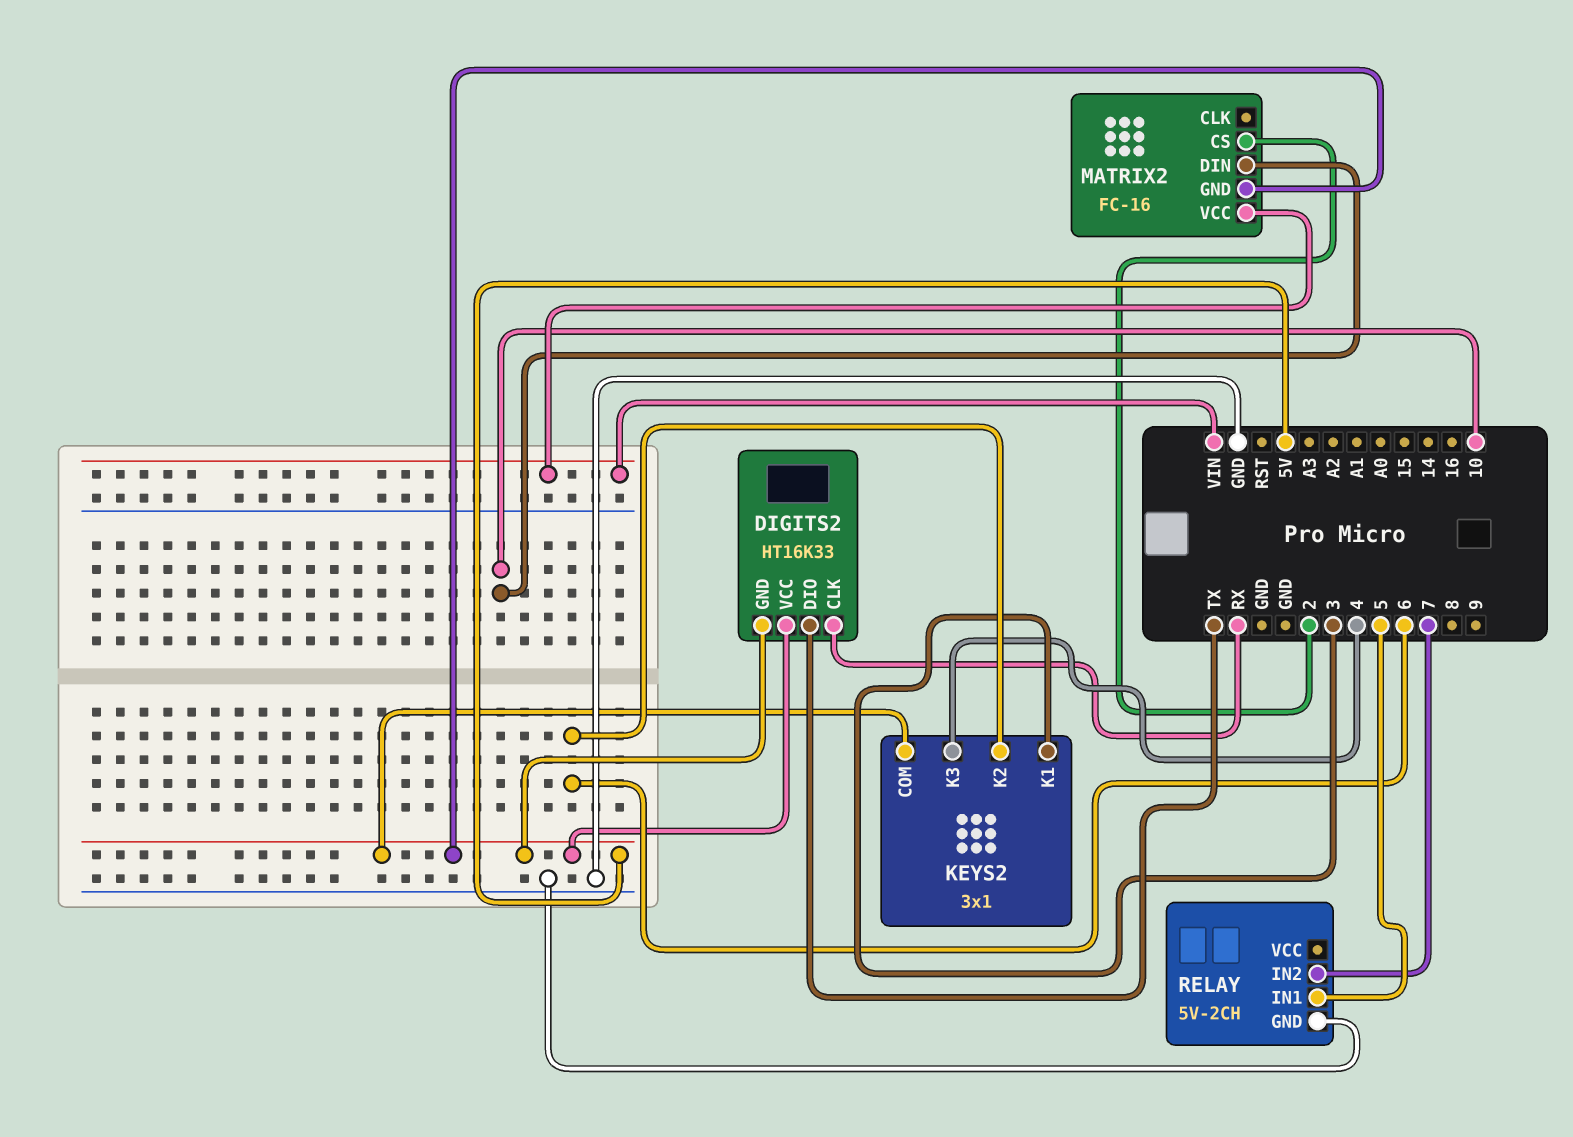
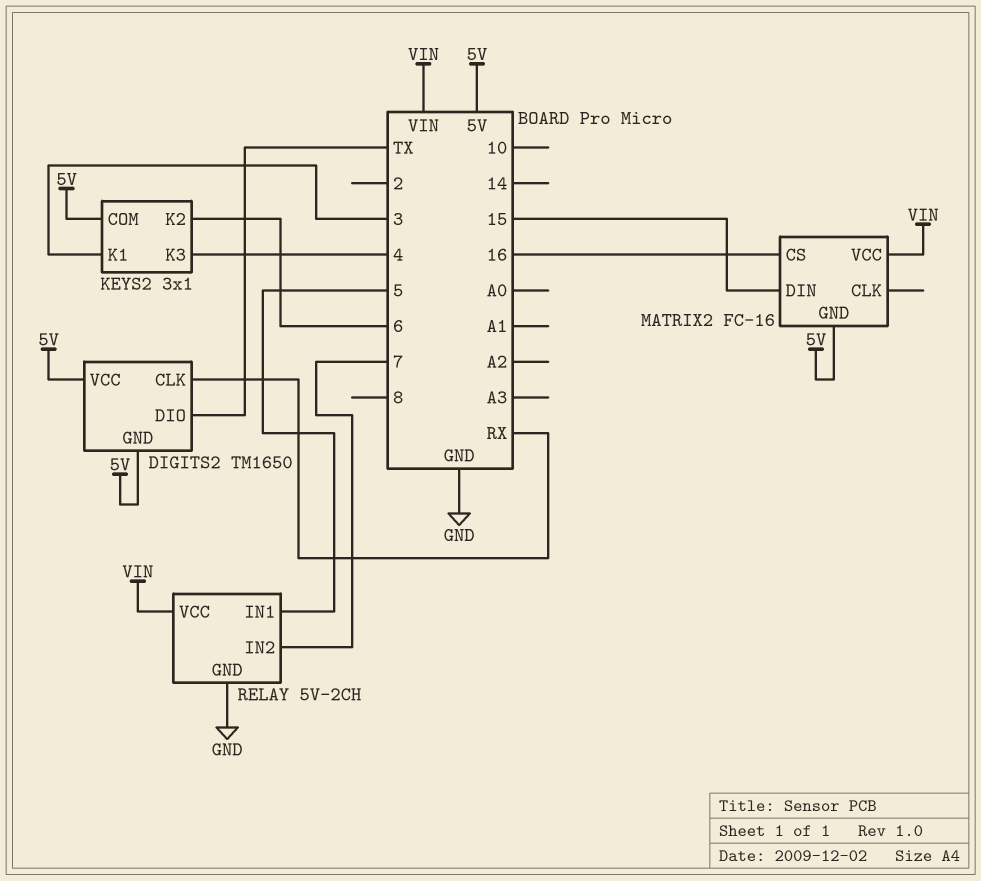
DIGITS2: HT16K33 -> TM1650
MATRIX2 pin CS: 2 -> 16
MATRIX2 pin DIN: 10 -> 15
RELAY pin VCC: none -> VIN

